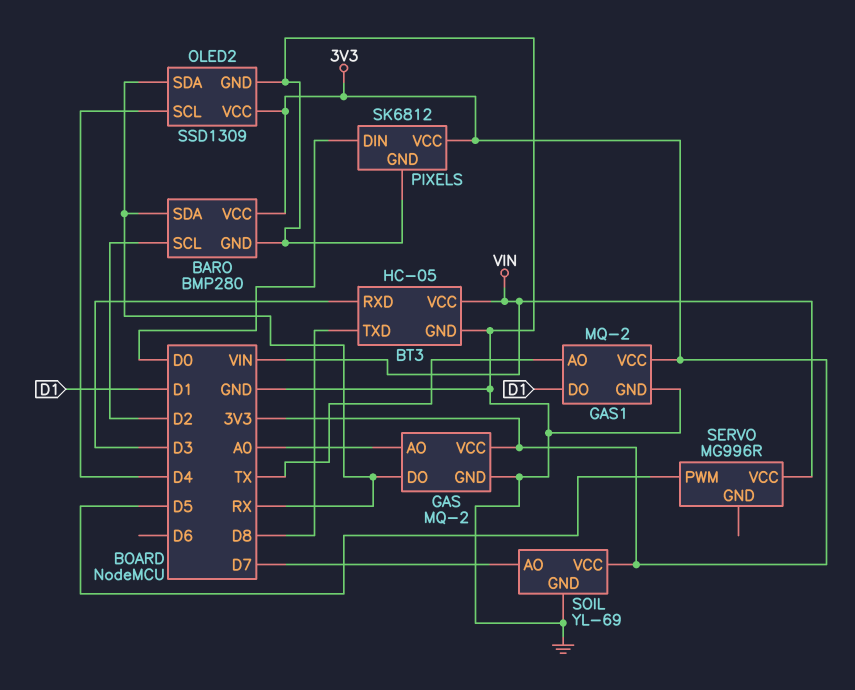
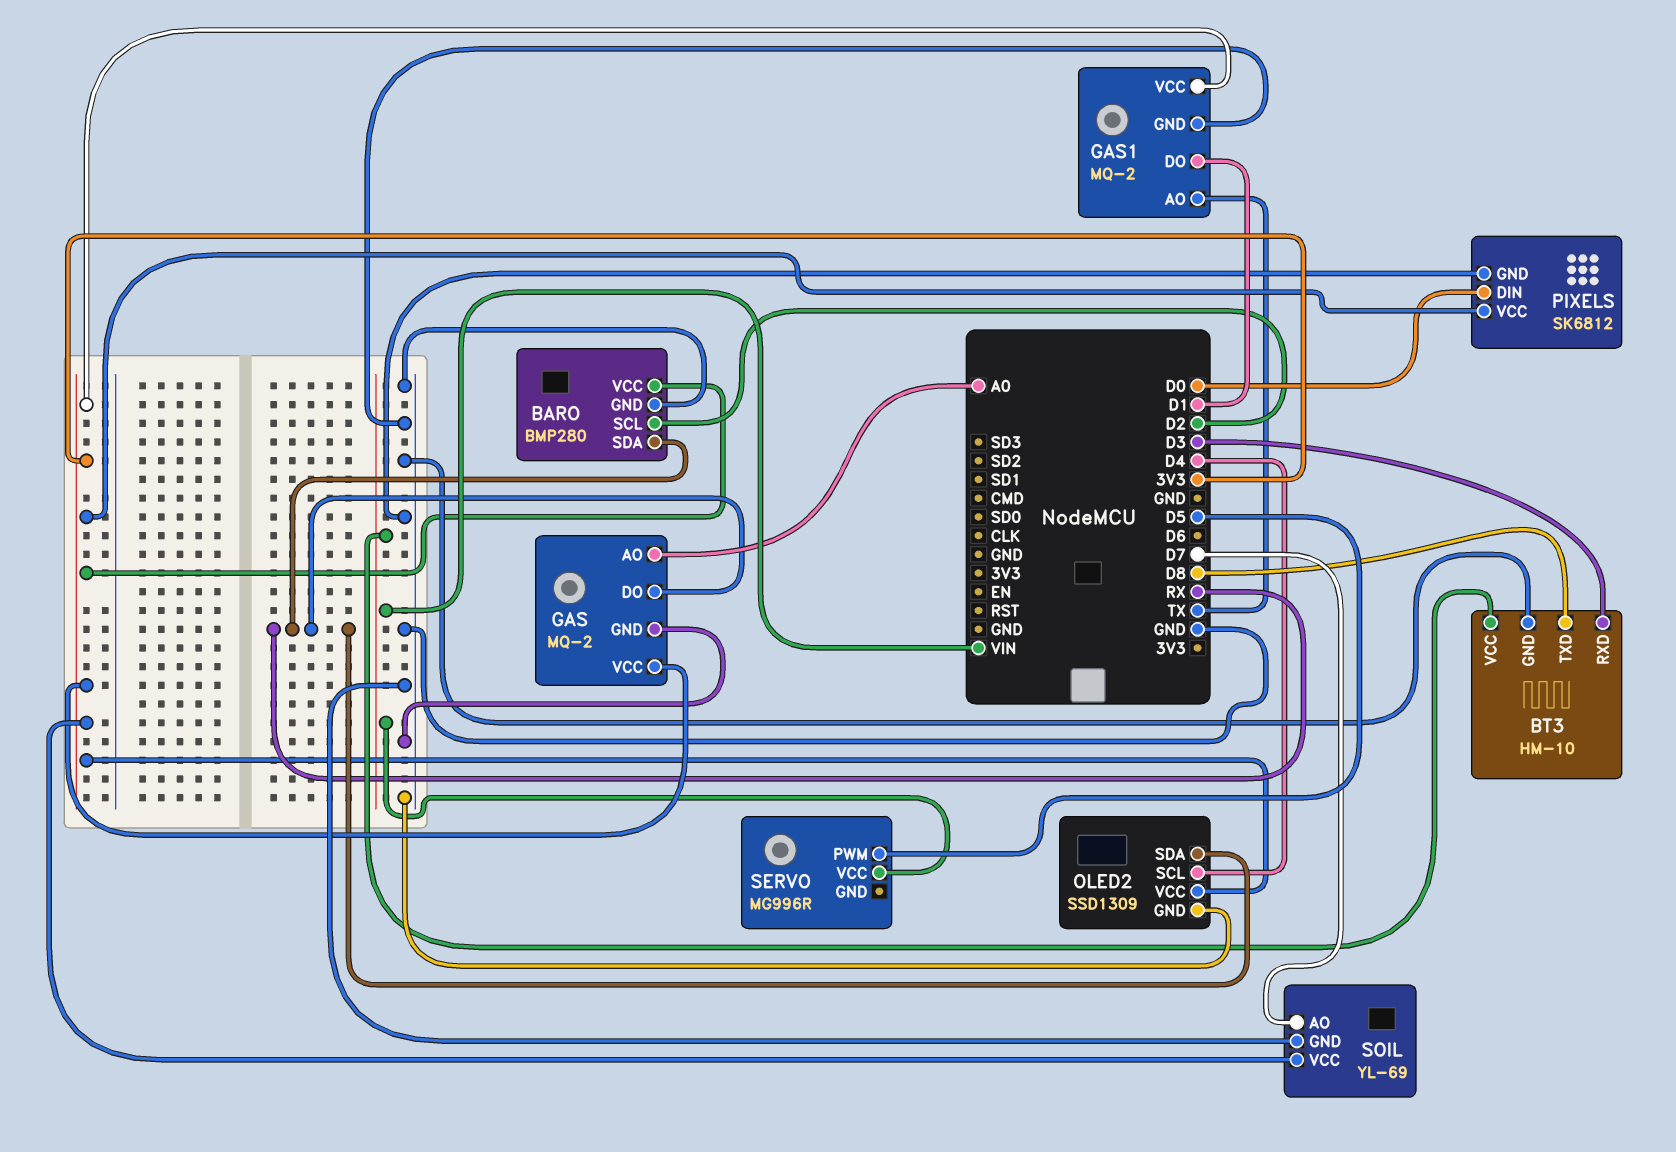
BT3: HC-05 -> HM-10

